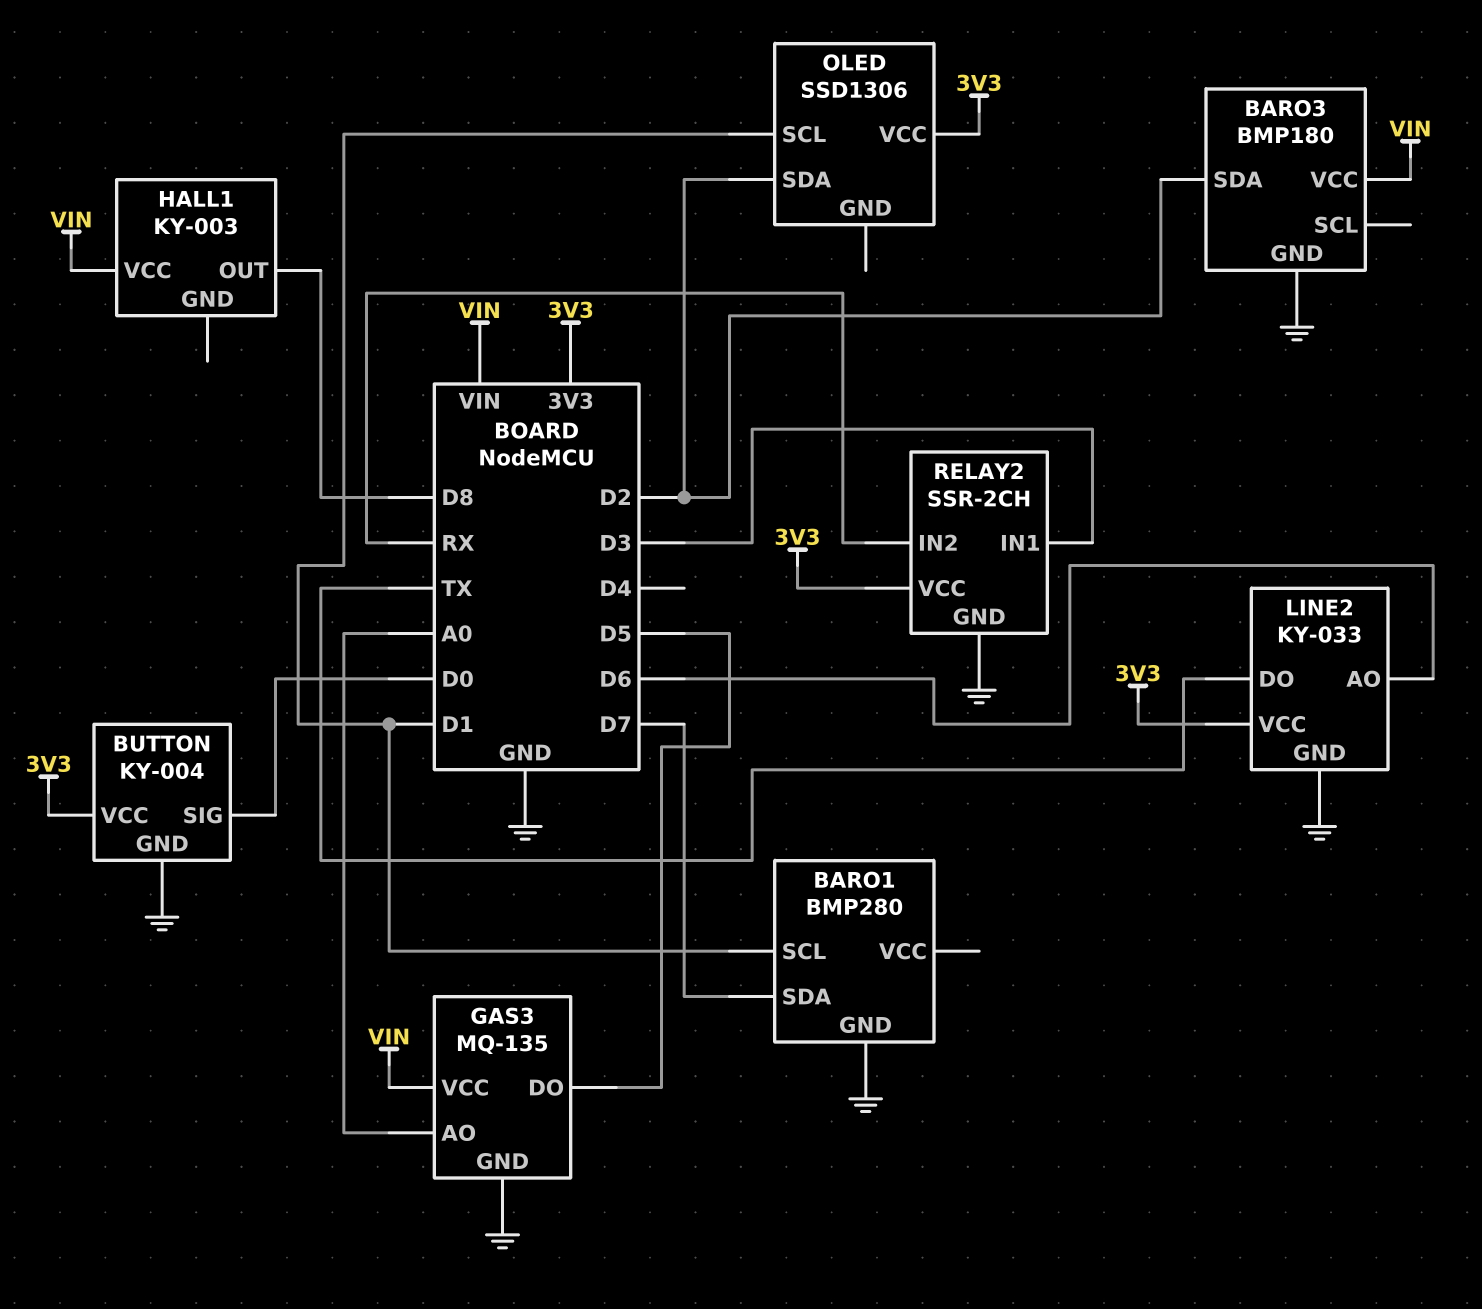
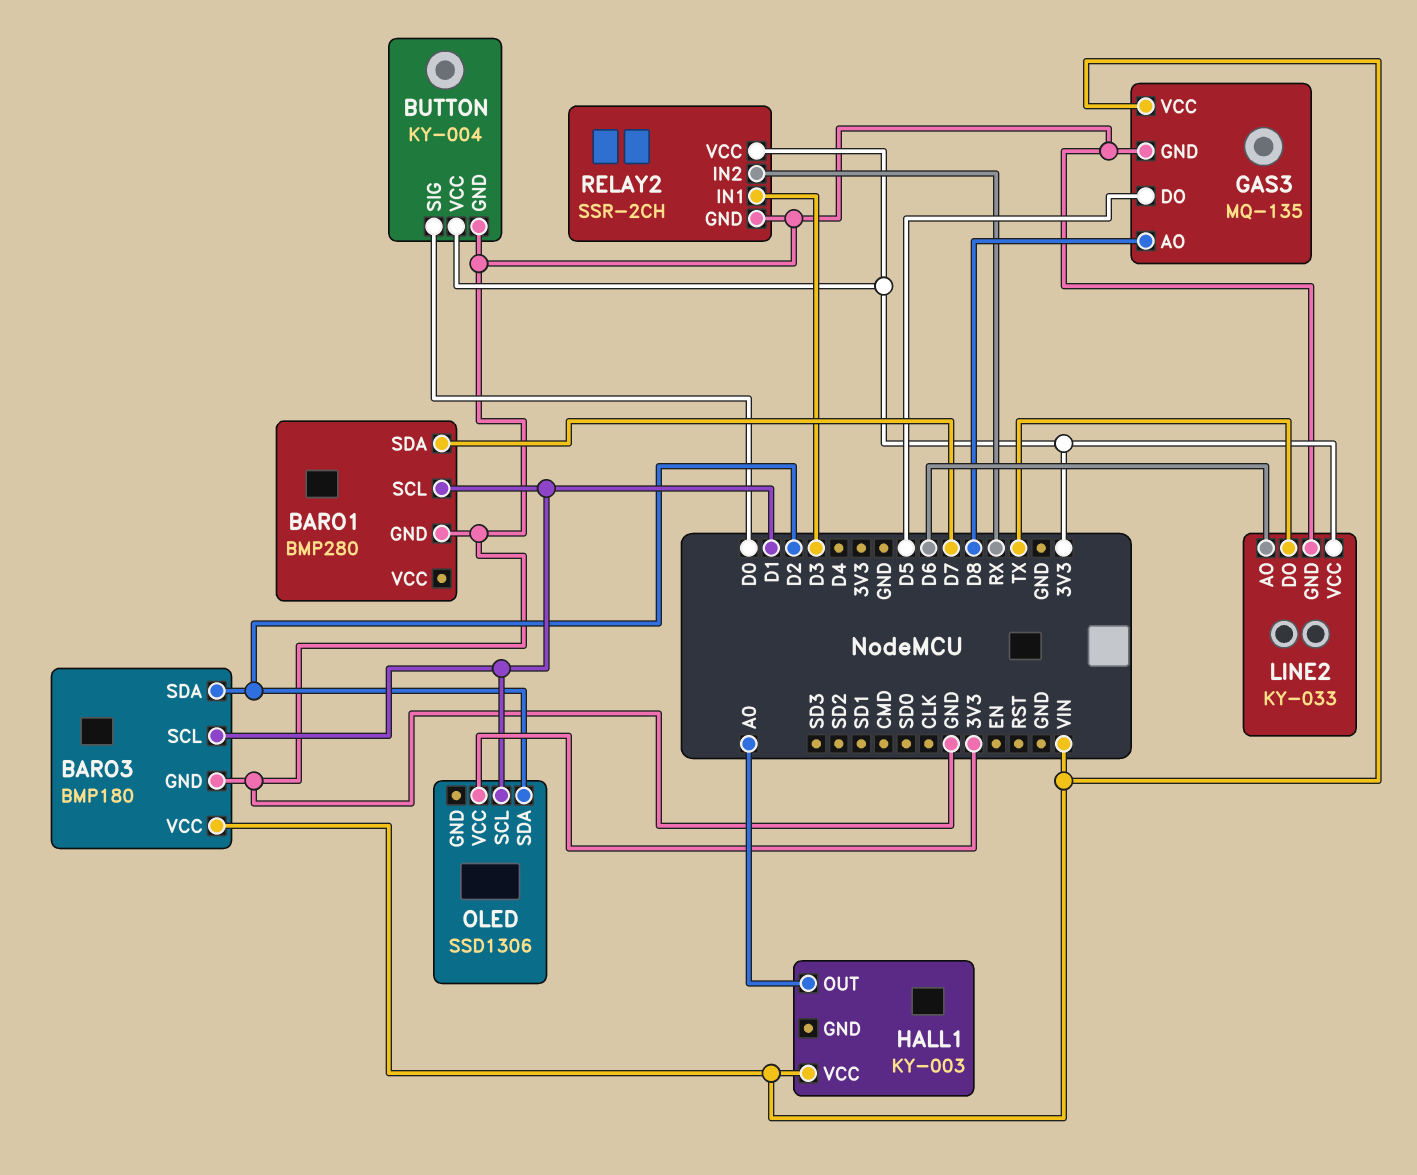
BARO3 pin SCL: none -> D1
GAS3 pin AO: A0 -> D8
HALL1 pin OUT: D8 -> A0

